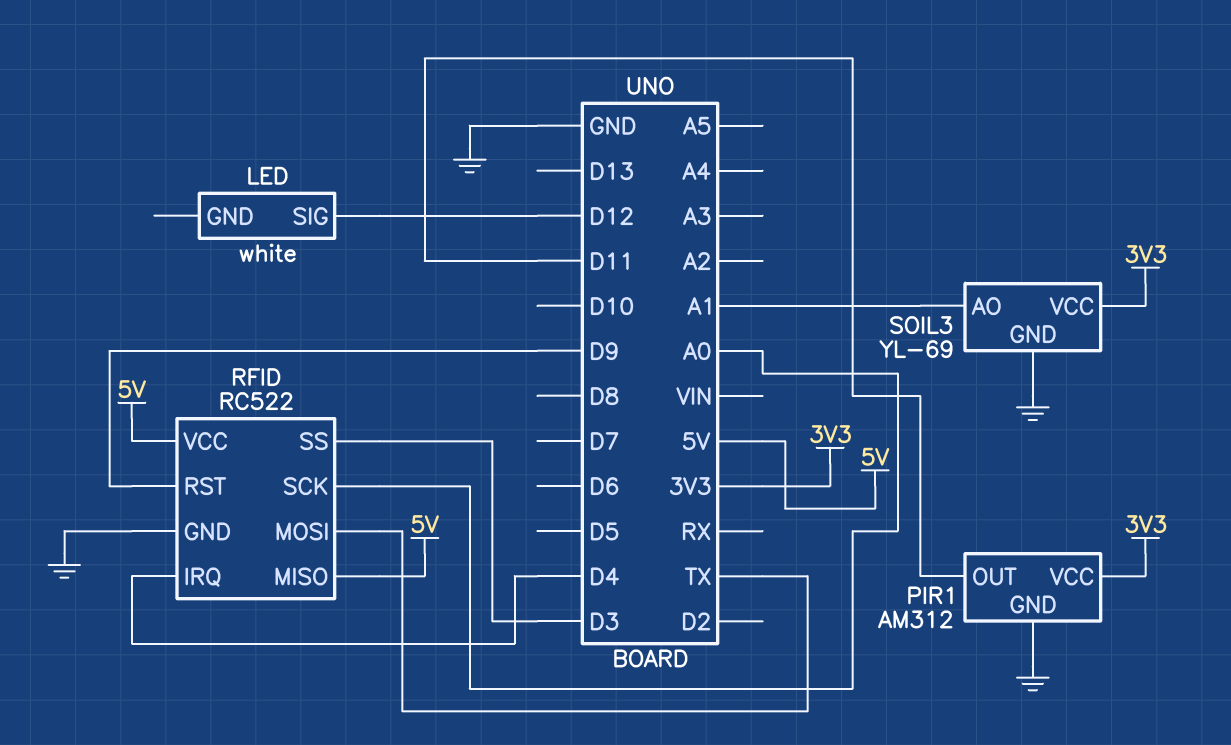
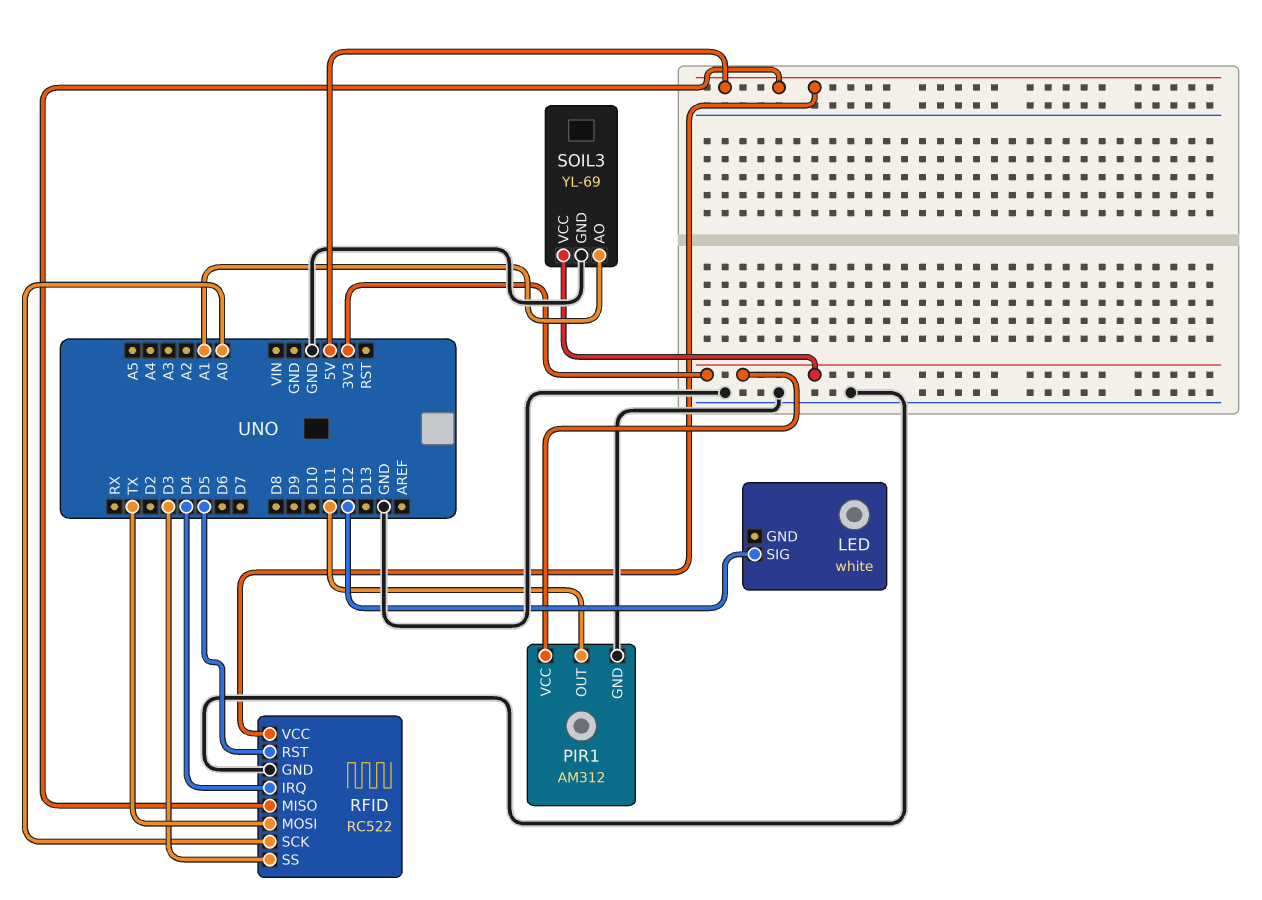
RFID pin RST: D9 -> D5

